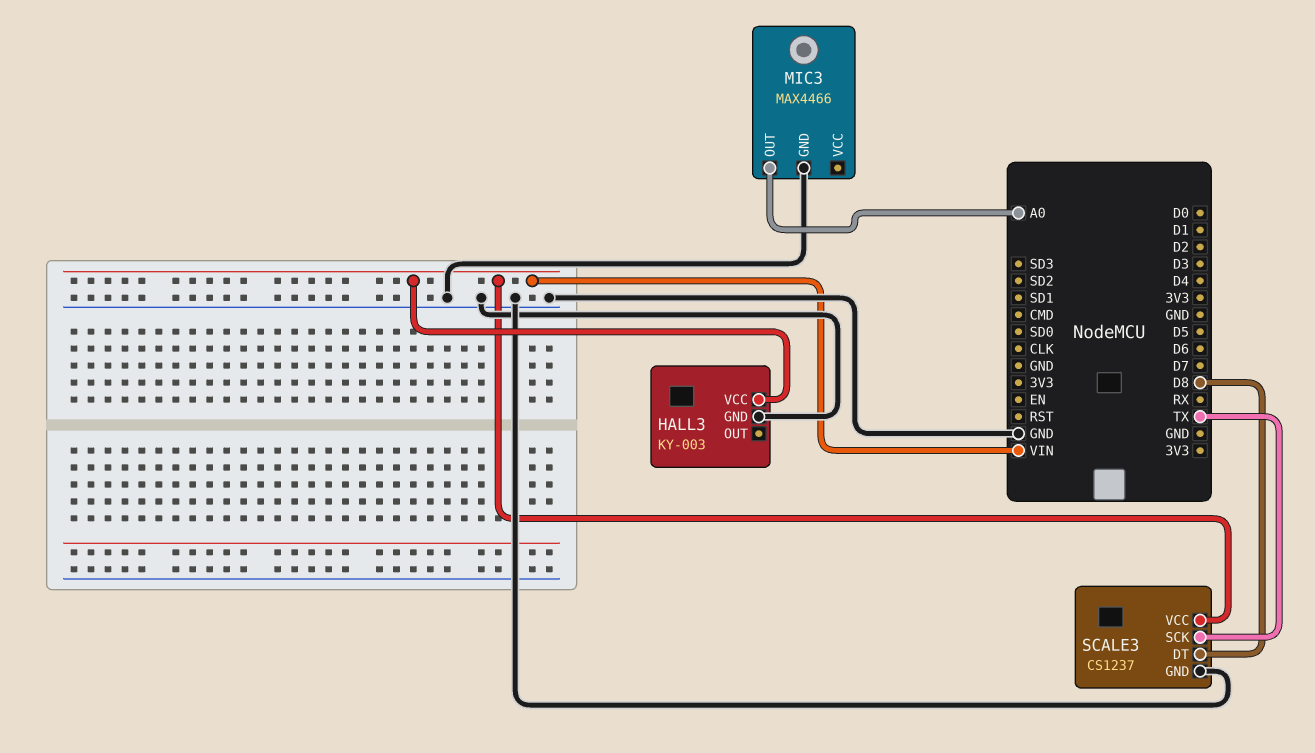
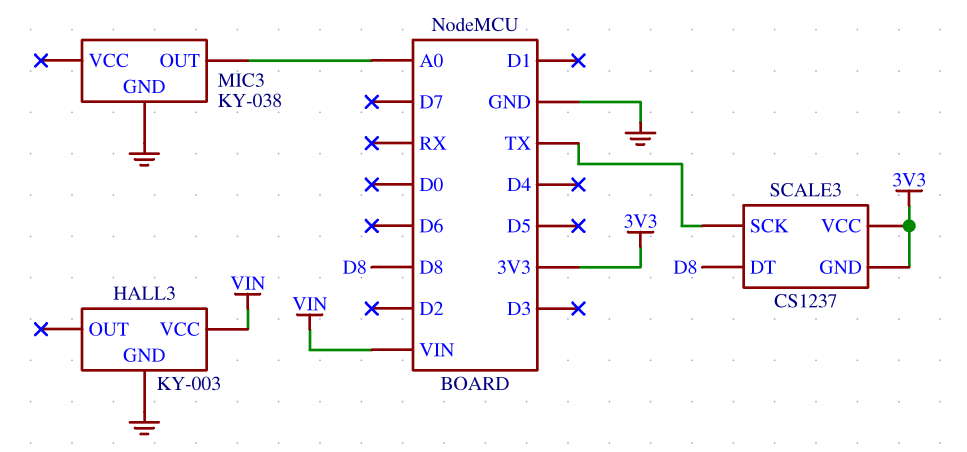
MIC3: MAX4466 -> KY-038
SCALE3 pin GND: GND -> 3V3
SCALE3 pin VCC: VIN -> 3V3

